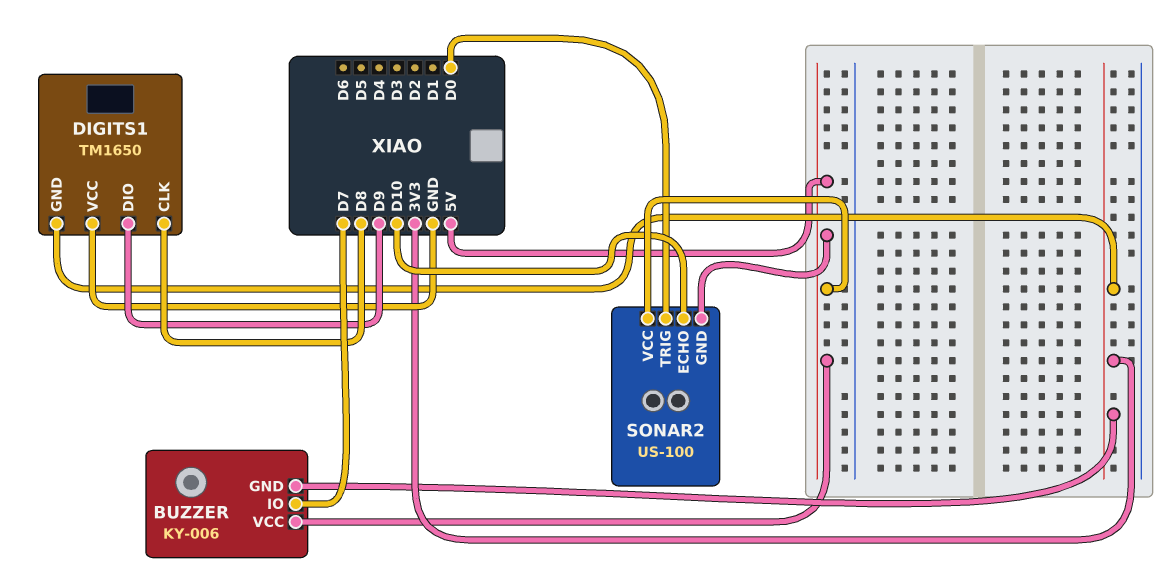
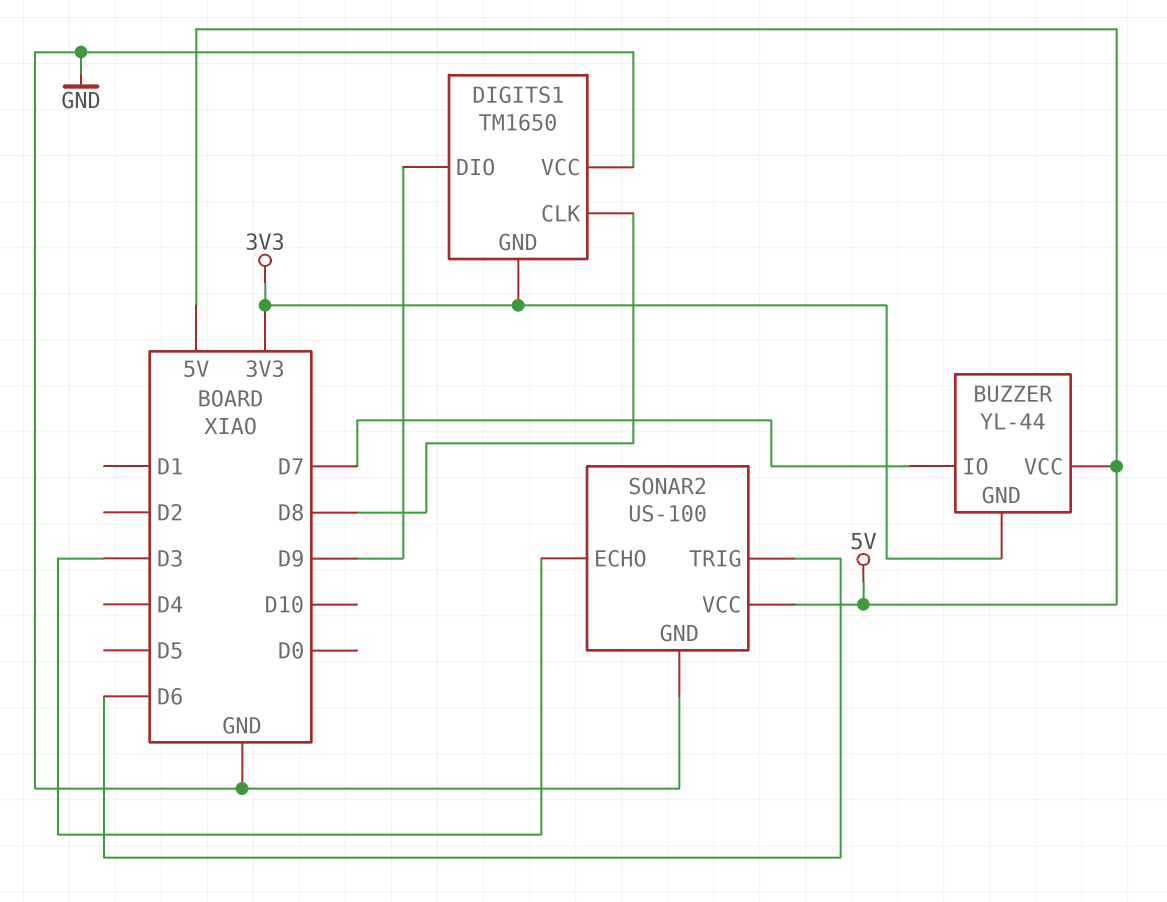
BUZZER: KY-006 -> YL-44
SONAR2 pin ECHO: D10 -> D3
SONAR2 pin GND: 5V -> GND
SONAR2 pin TRIG: D0 -> D6

